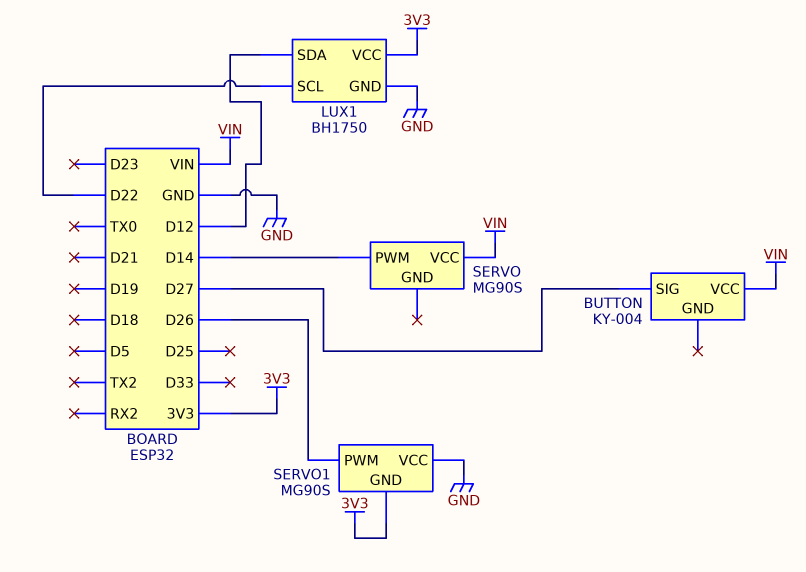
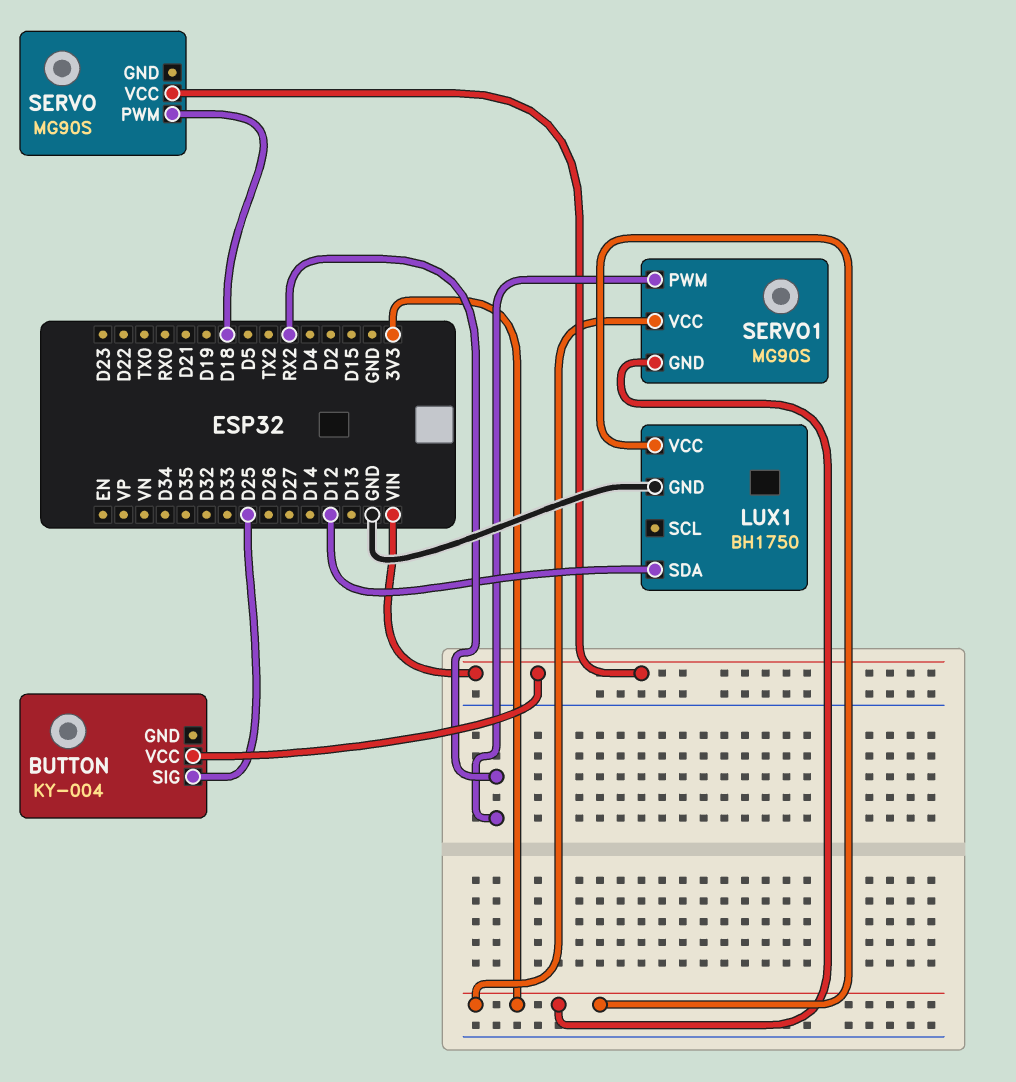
BUTTON pin SIG: D27 -> D25
LUX1 pin SCL: D22 -> none
SERVO pin PWM: D14 -> D18
SERVO1 pin PWM: D26 -> RX2
SERVO1 pin VCC: GND -> 3V3

